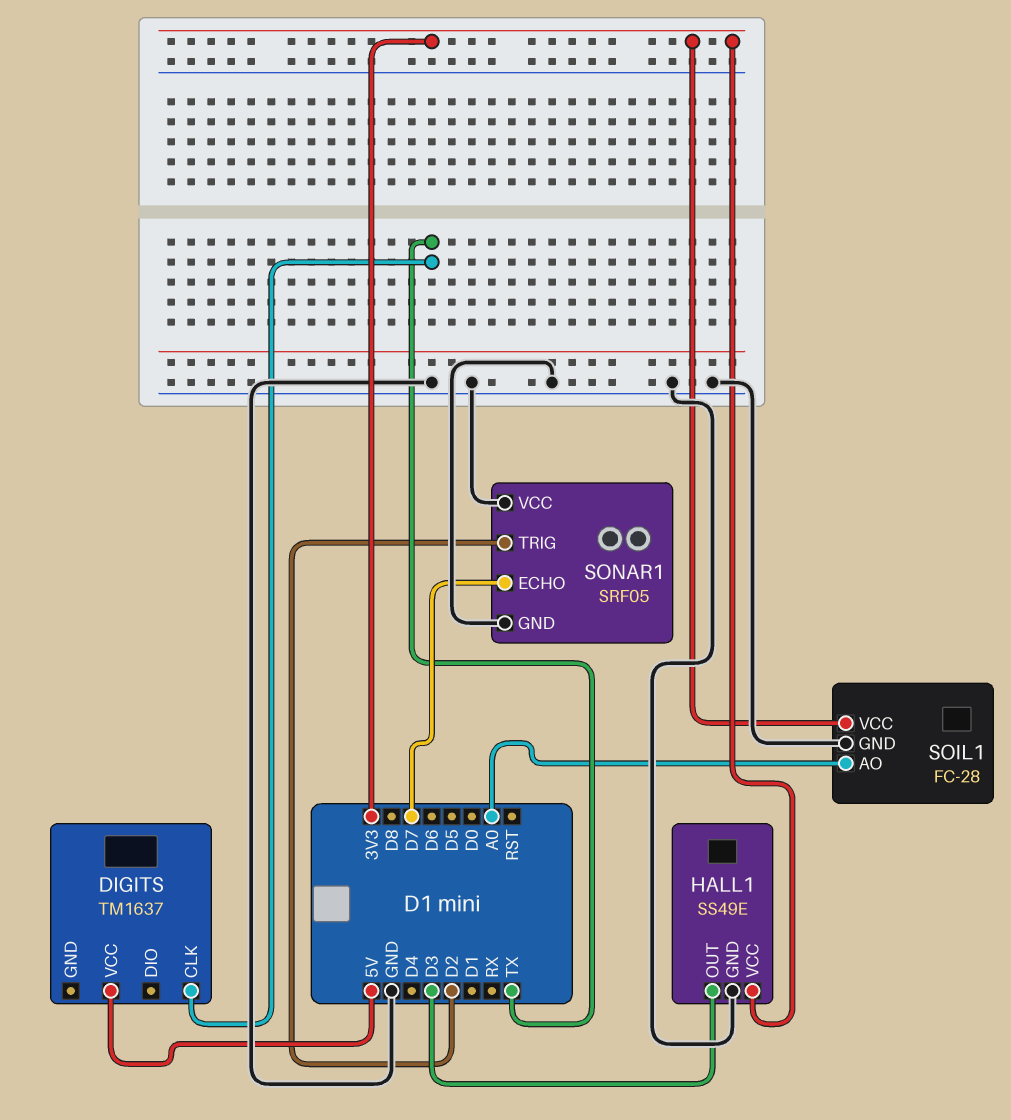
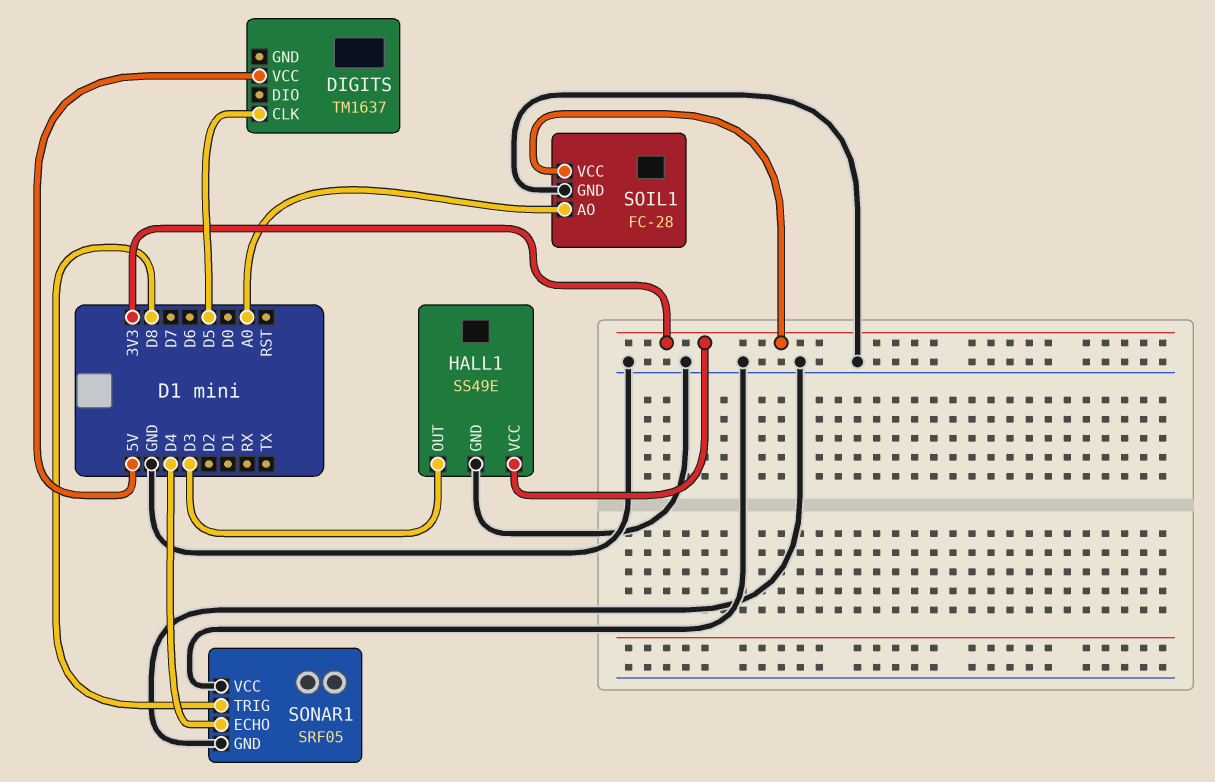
DIGITS pin CLK: TX -> D5
SONAR1 pin ECHO: D7 -> D4
SONAR1 pin TRIG: D2 -> D8

